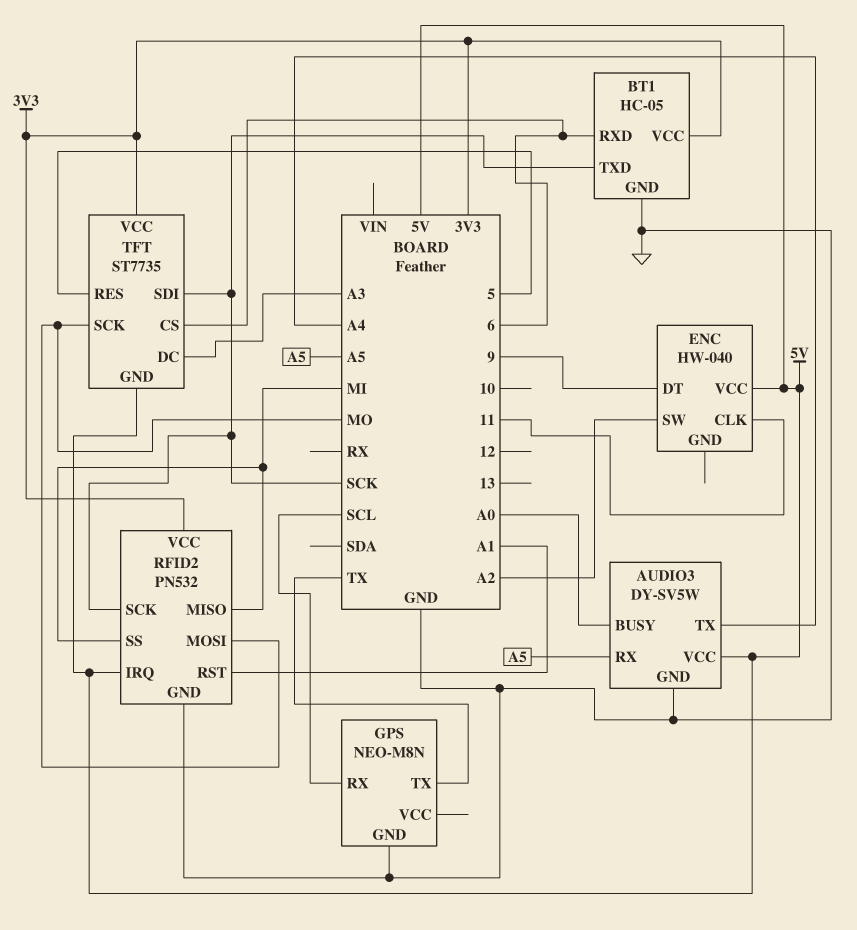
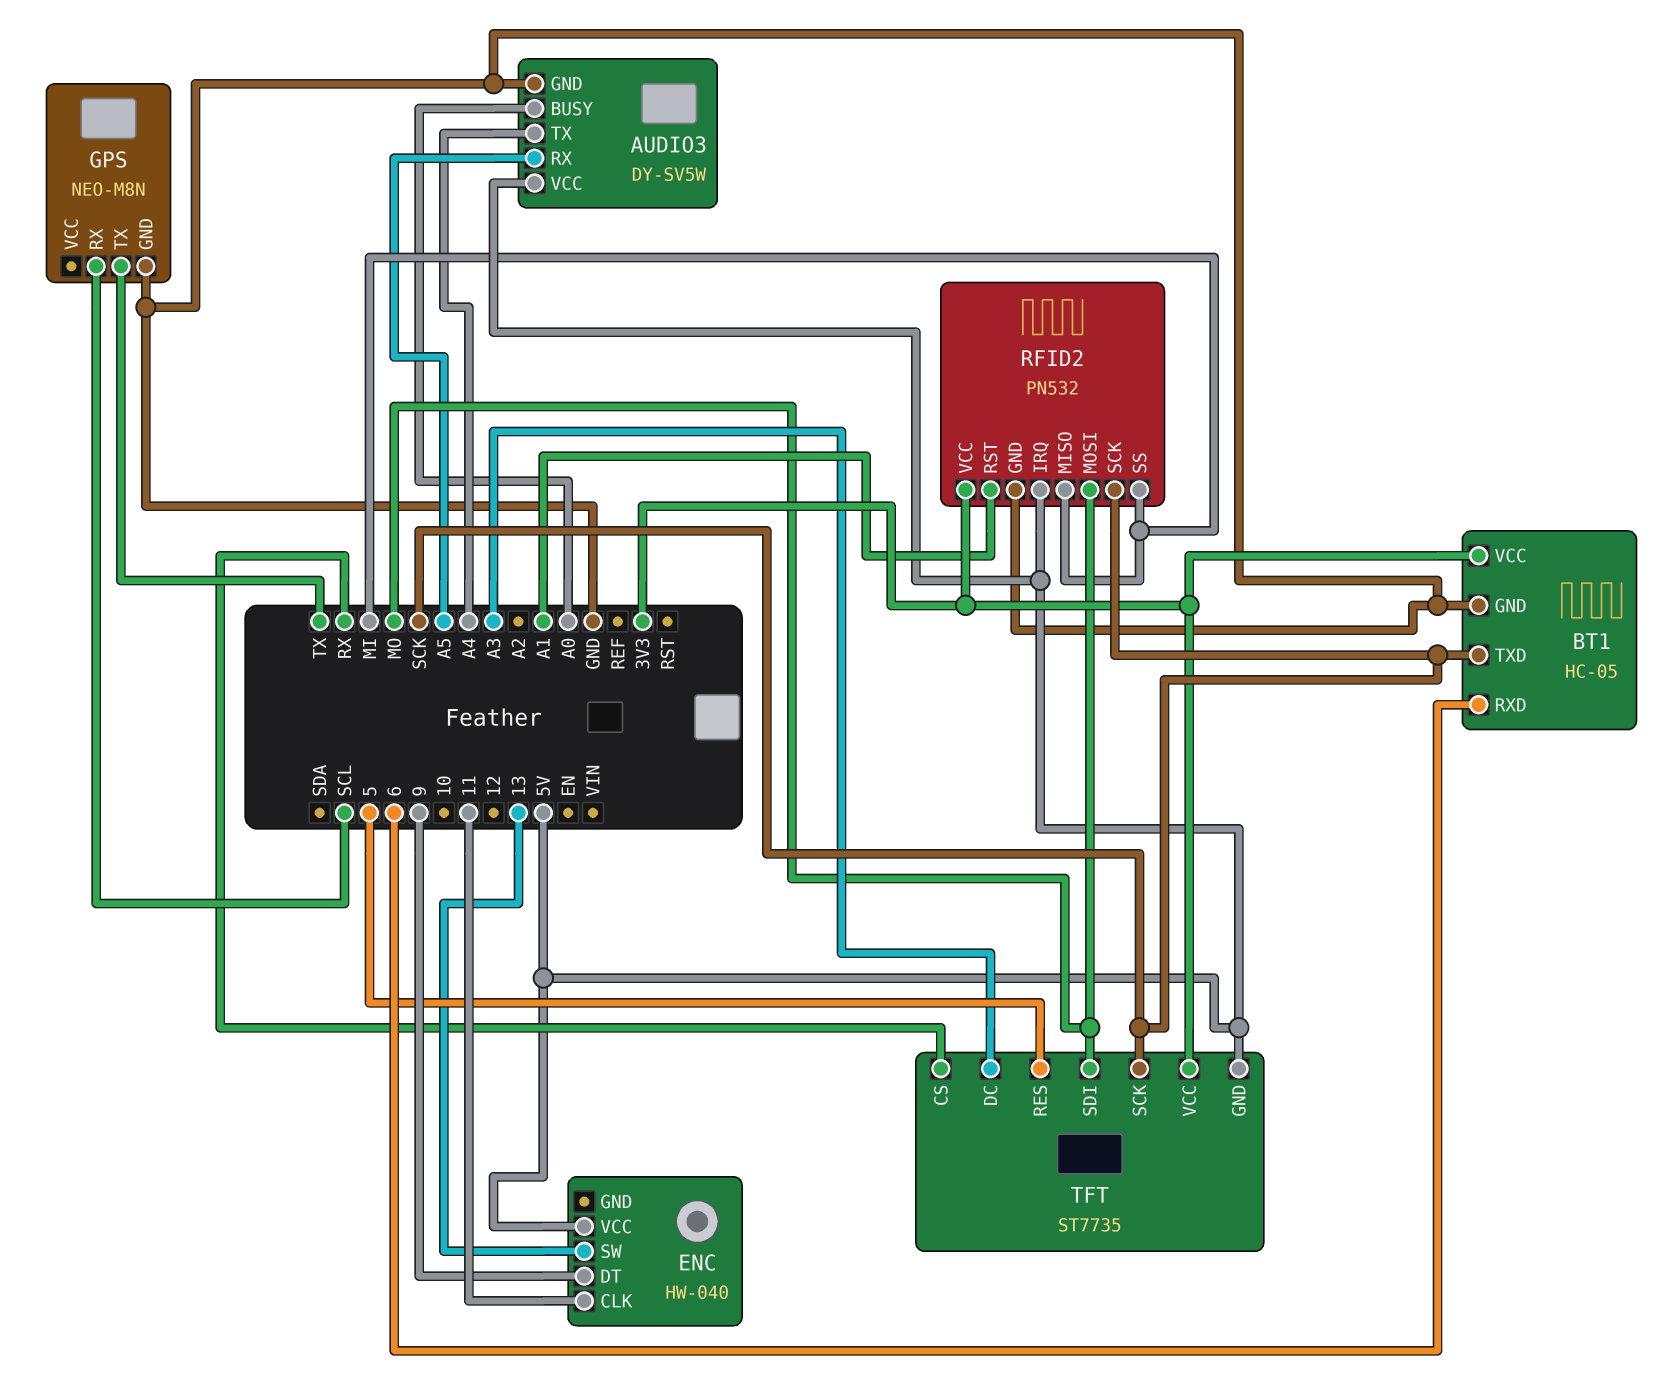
ENC pin SW: A2 -> 13
TFT pin CS: 6 -> RX
TFT pin SCK: MO -> SCK
TFT pin SDI: SCK -> MO

